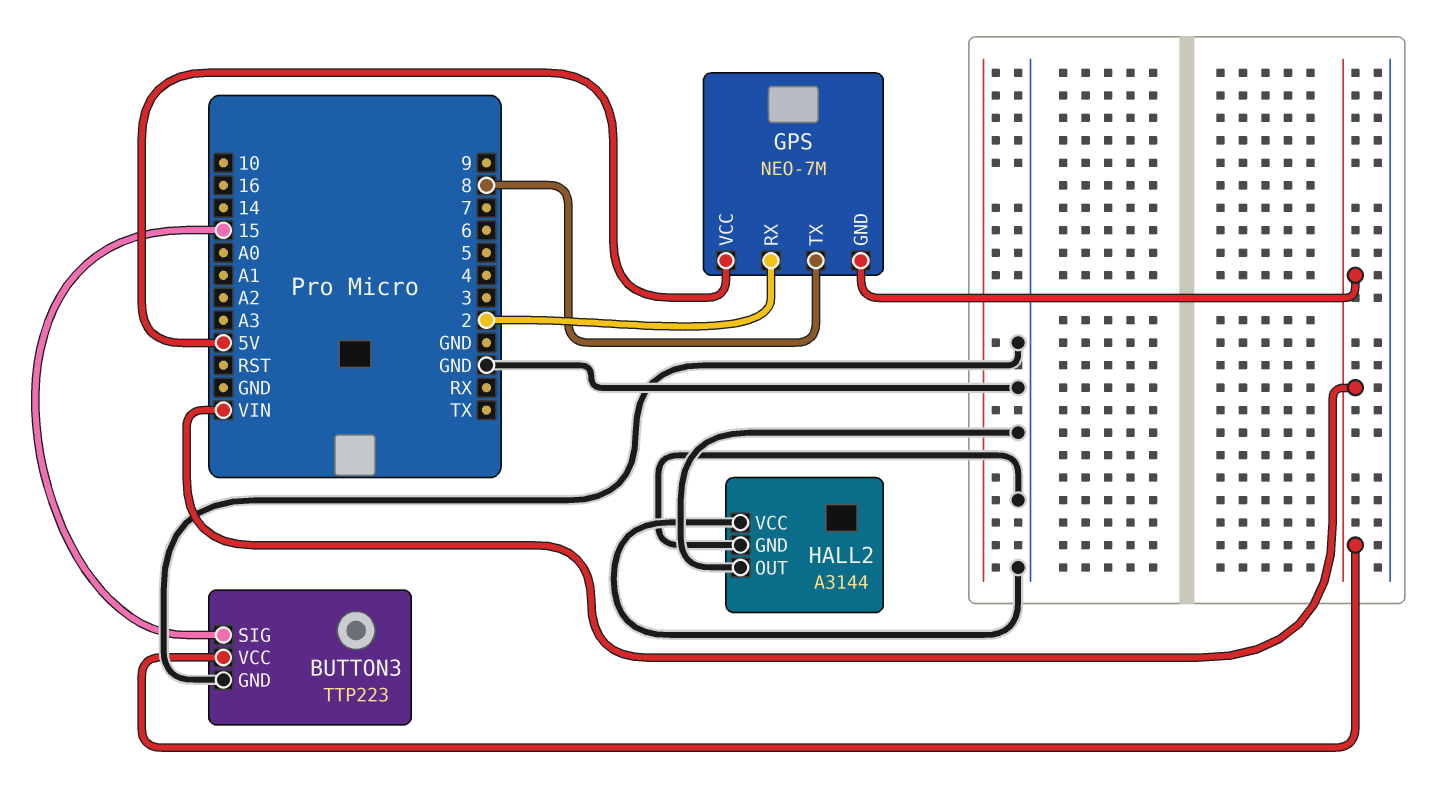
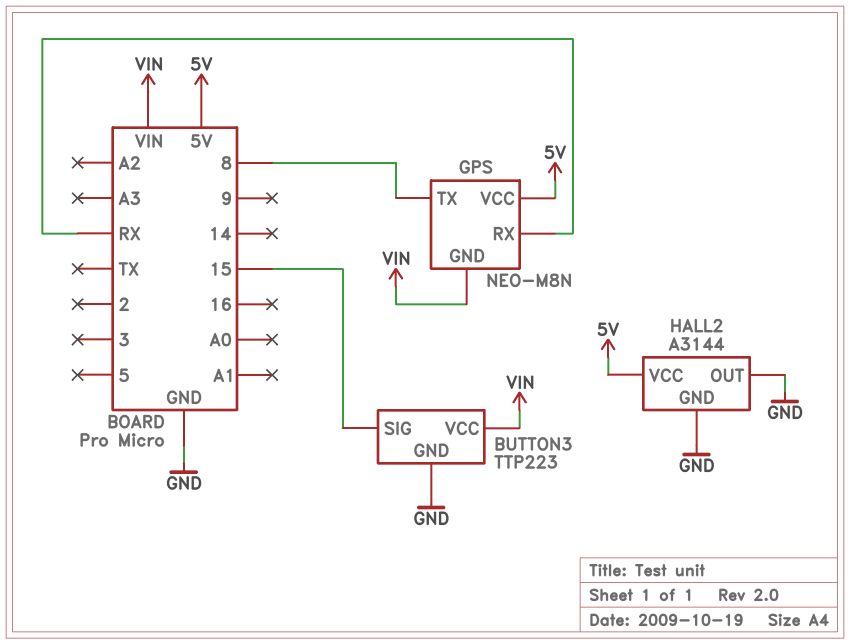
GPS: NEO-7M -> NEO-M8N
GPS pin RX: 2 -> RX
HALL2 pin VCC: GND -> 5V

